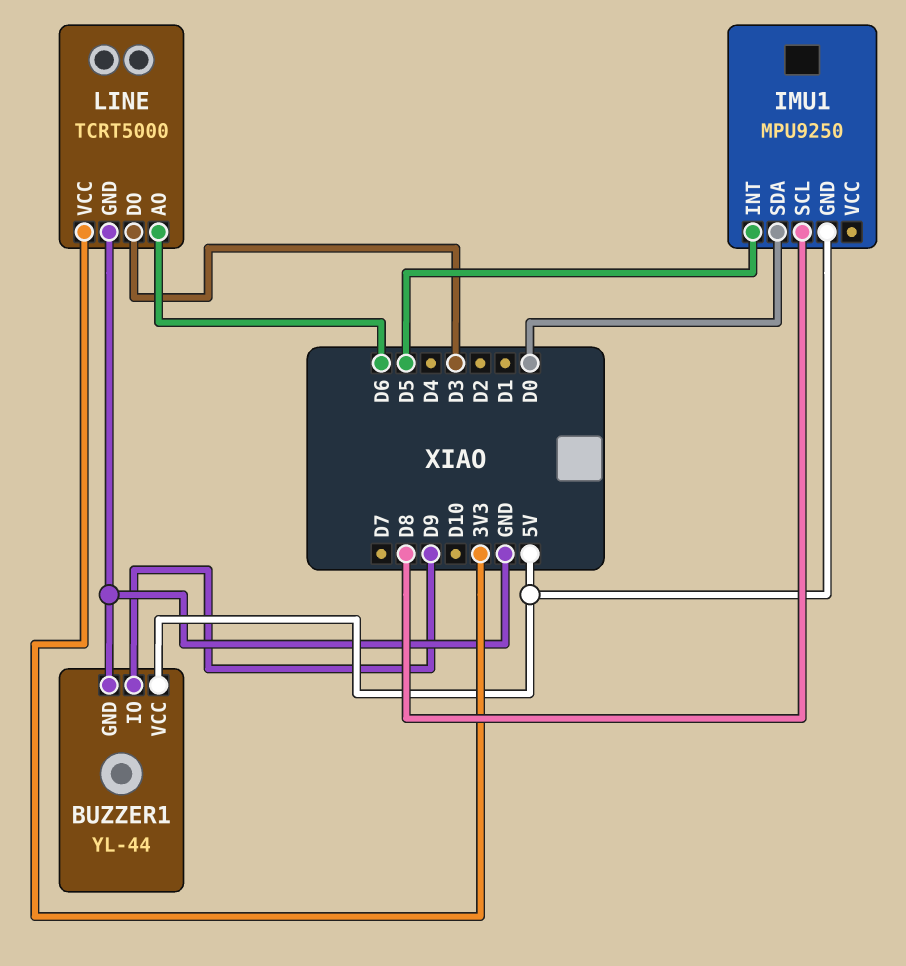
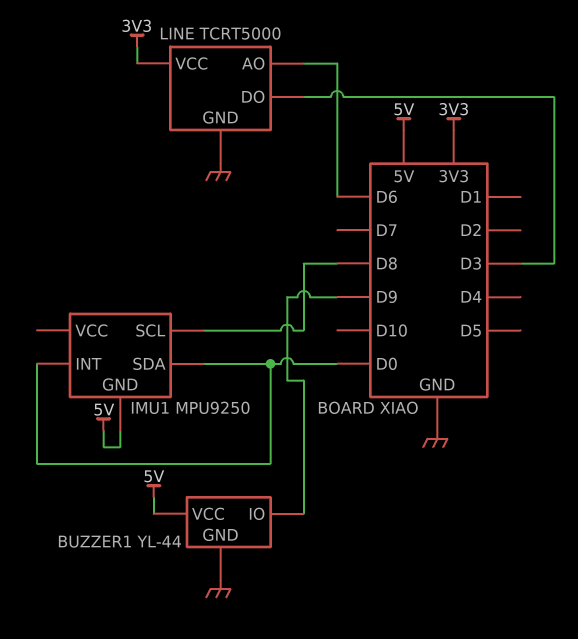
IMU1 pin INT: D5 -> D0

